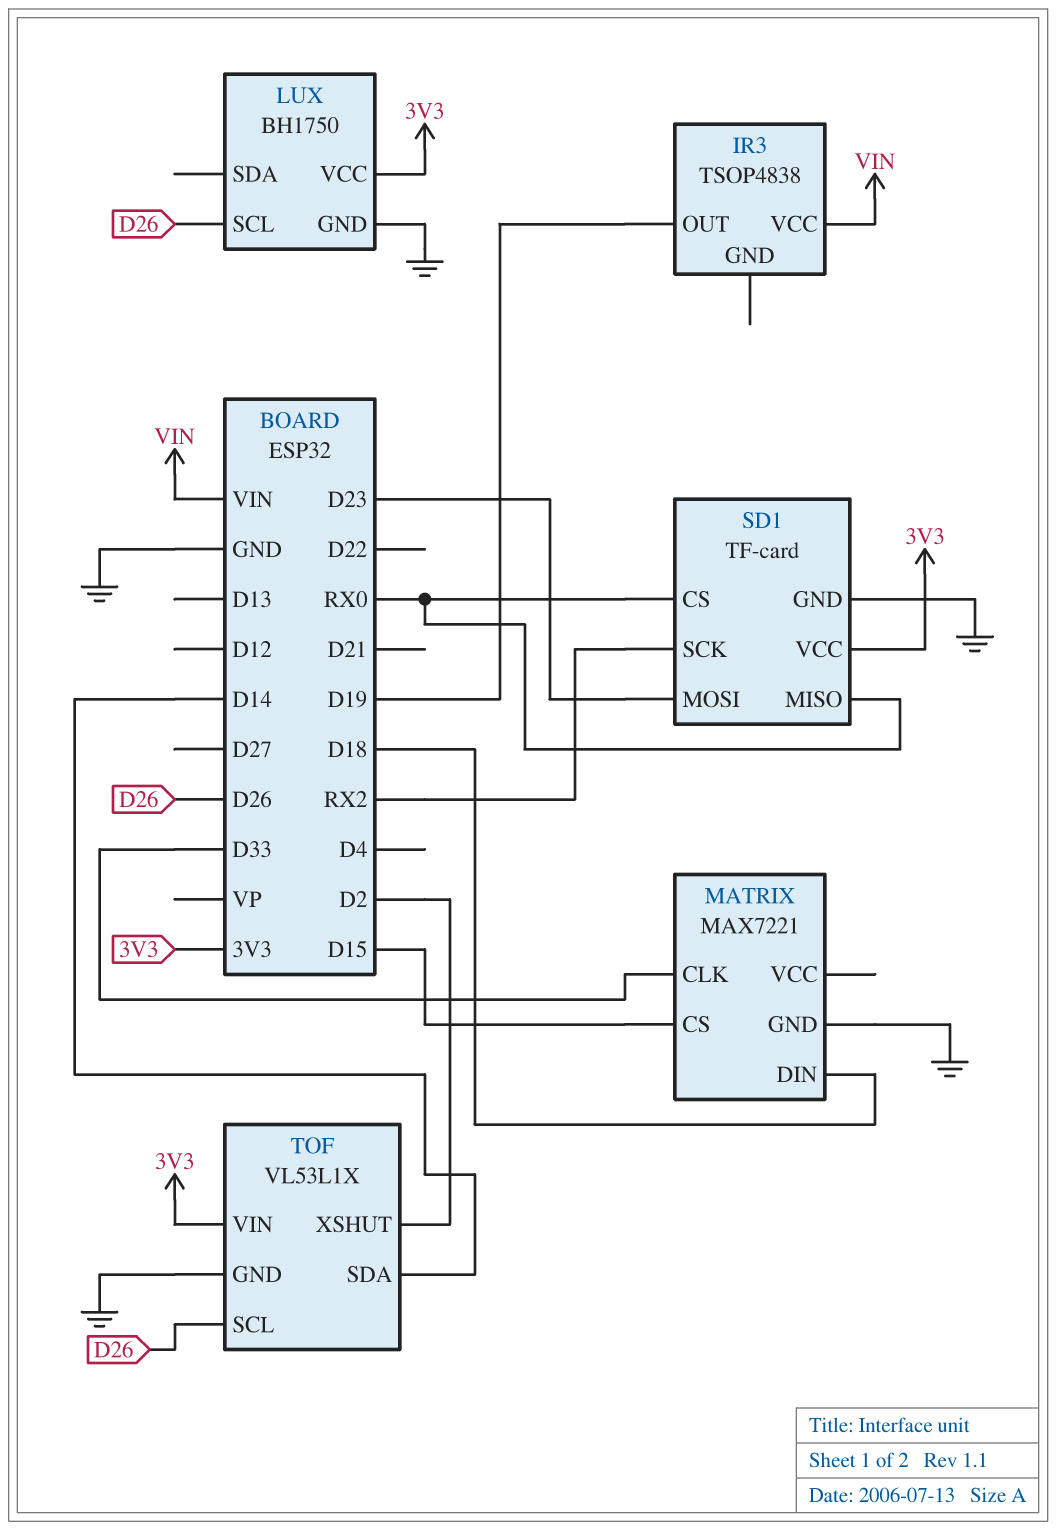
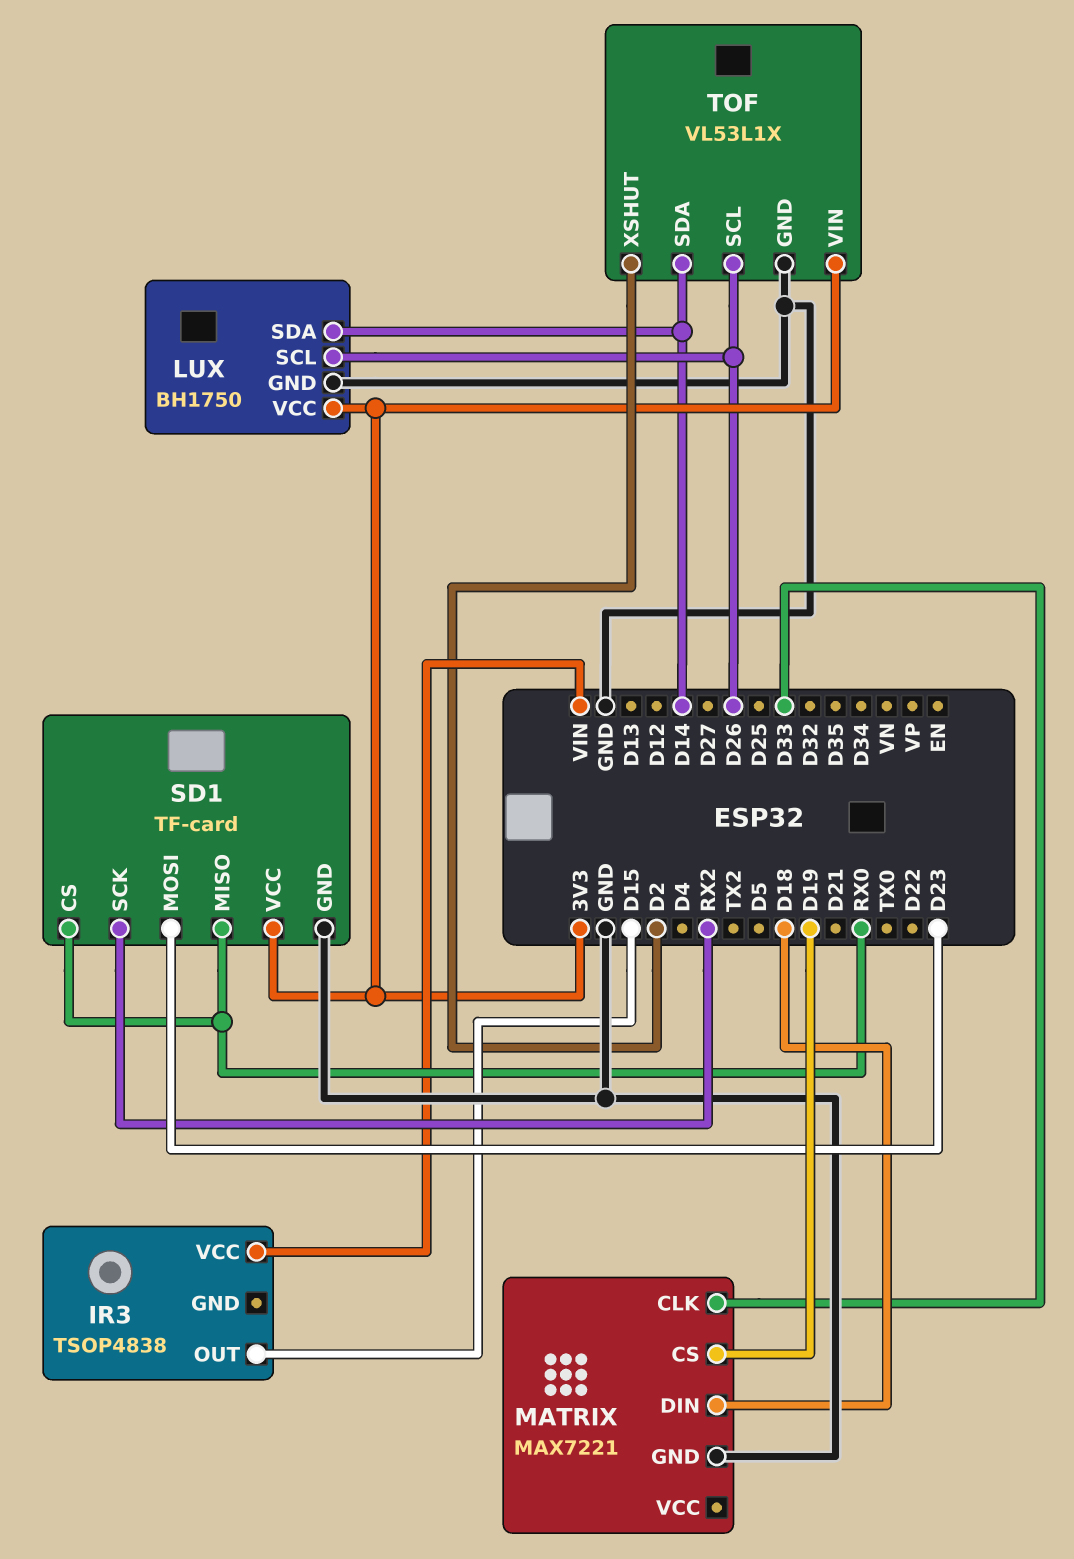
IR3 pin OUT: D19 -> D15
LUX pin SDA: none -> D14
MATRIX pin CS: D15 -> D19

